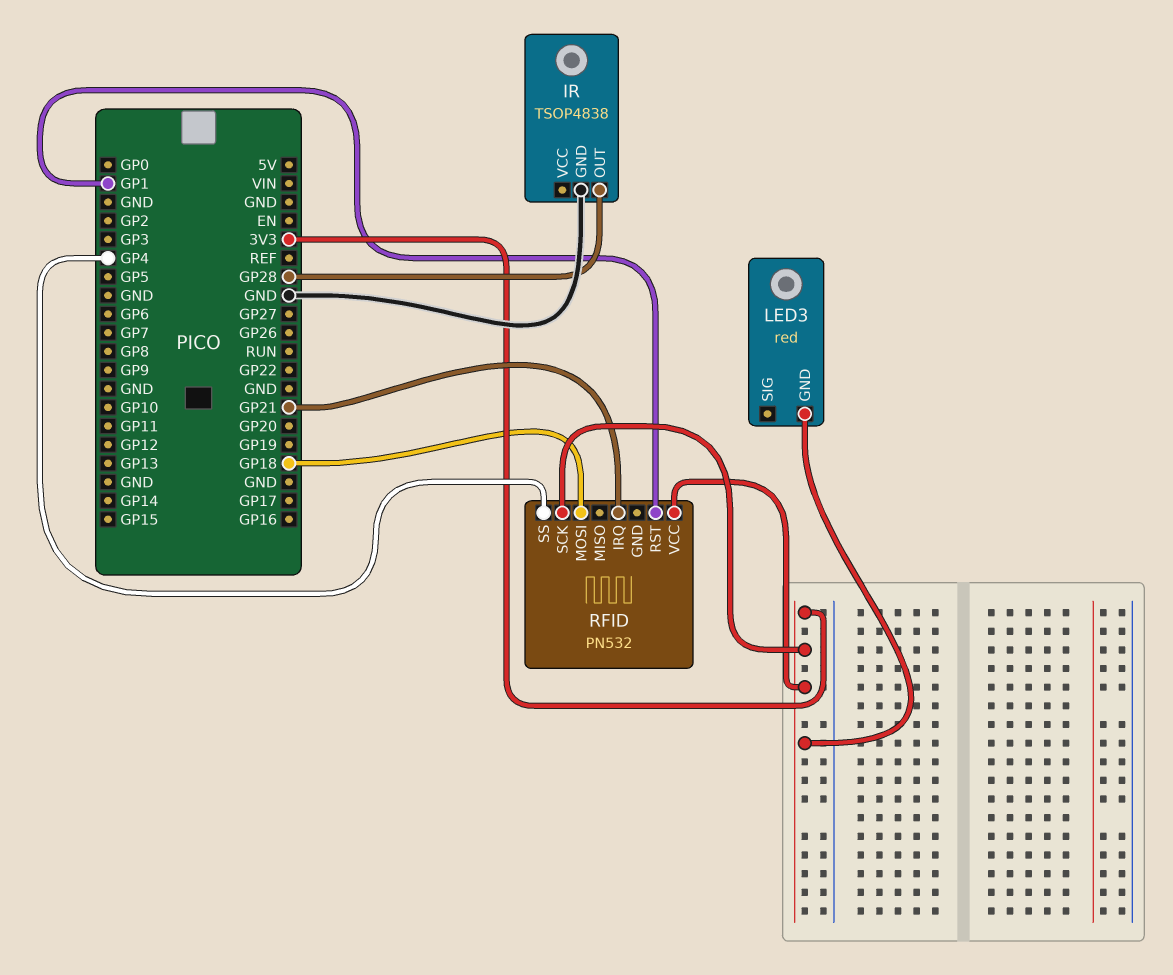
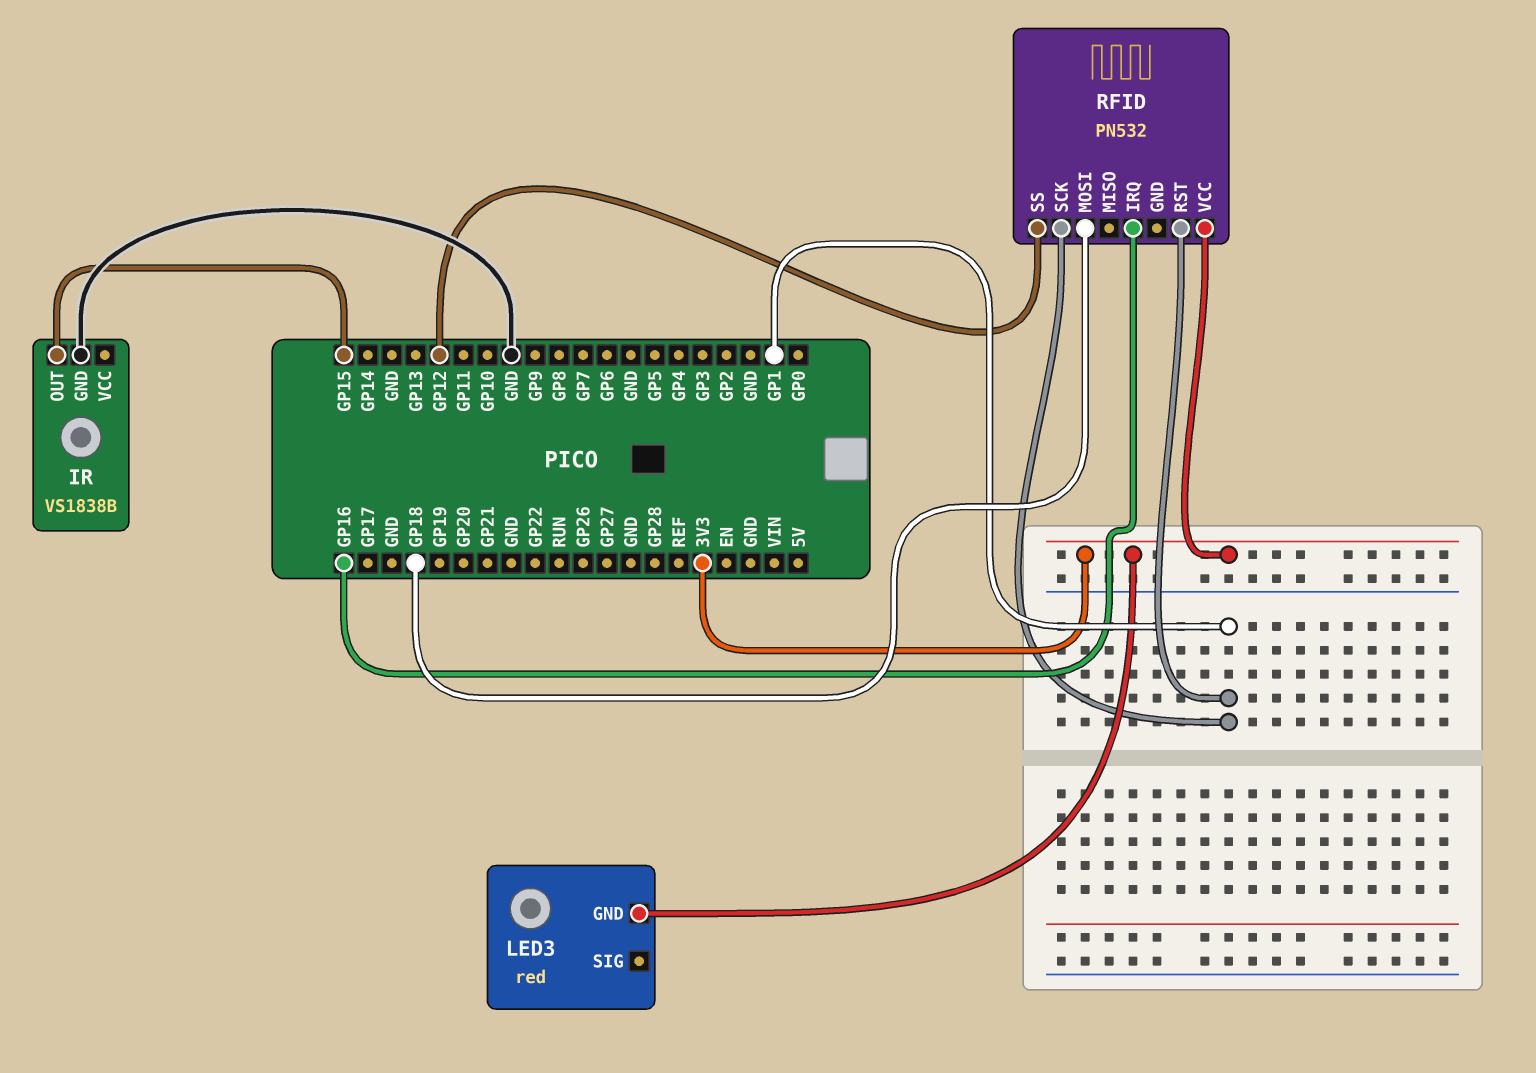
IR: TSOP4838 -> VS1838B
IR pin OUT: GP28 -> GP15
RFID pin IRQ: GP21 -> GP16
RFID pin SCK: 3V3 -> GP1
RFID pin SS: GP4 -> GP12

